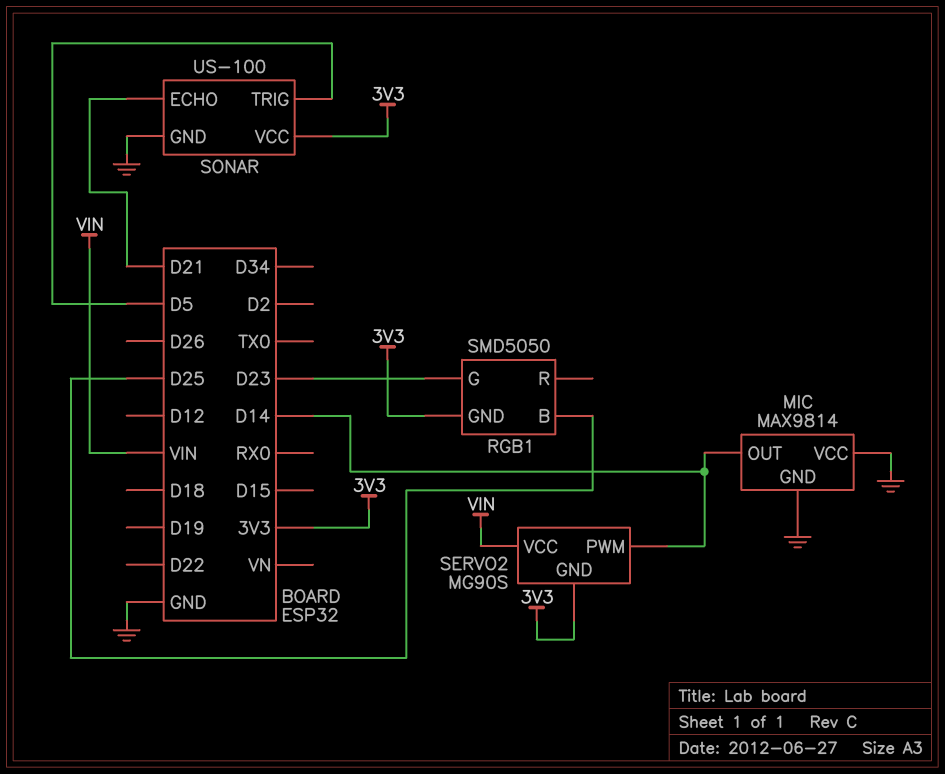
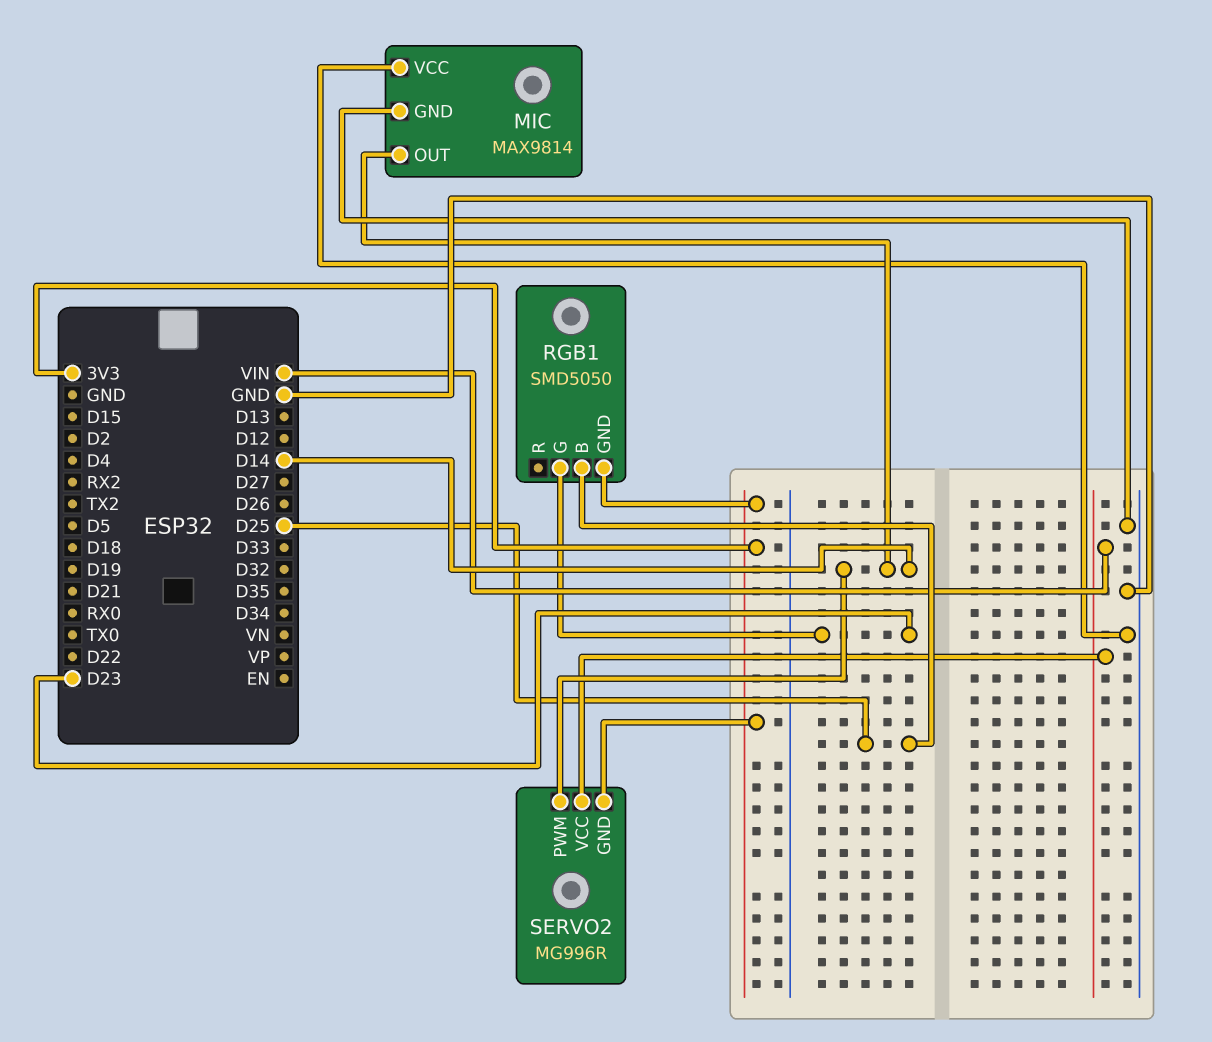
SERVO2: MG90S -> MG996R
SONAR: US-100 -> none
SONAR pin ECHO: D21 -> none
SONAR pin GND: GND -> none
SONAR pin TRIG: D5 -> none
SONAR pin VCC: 3V3 -> none

